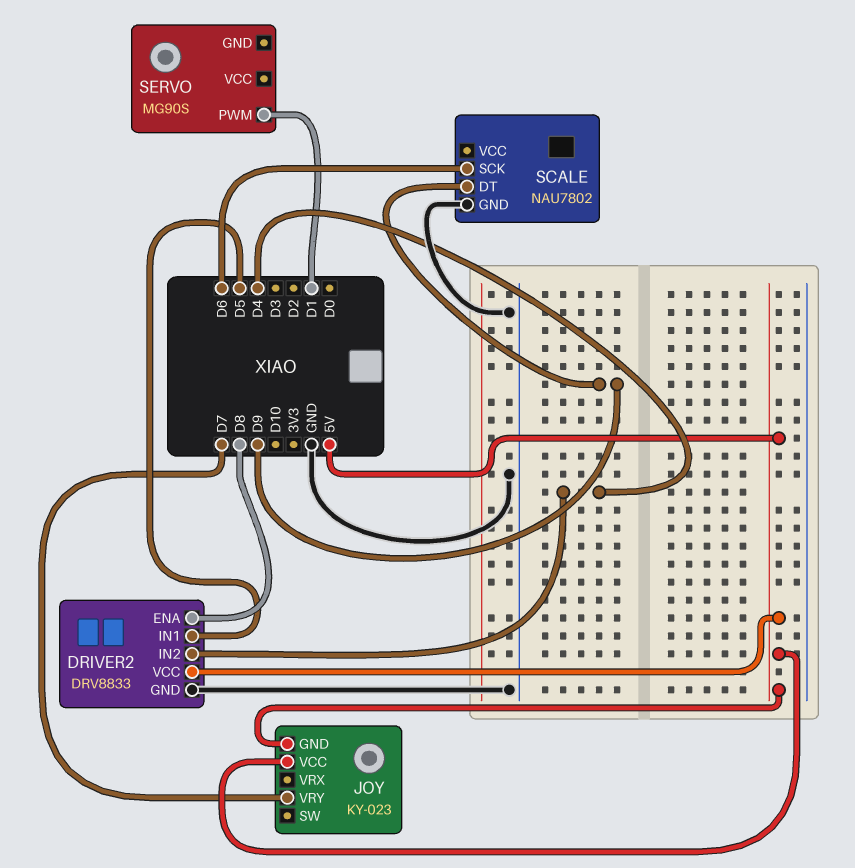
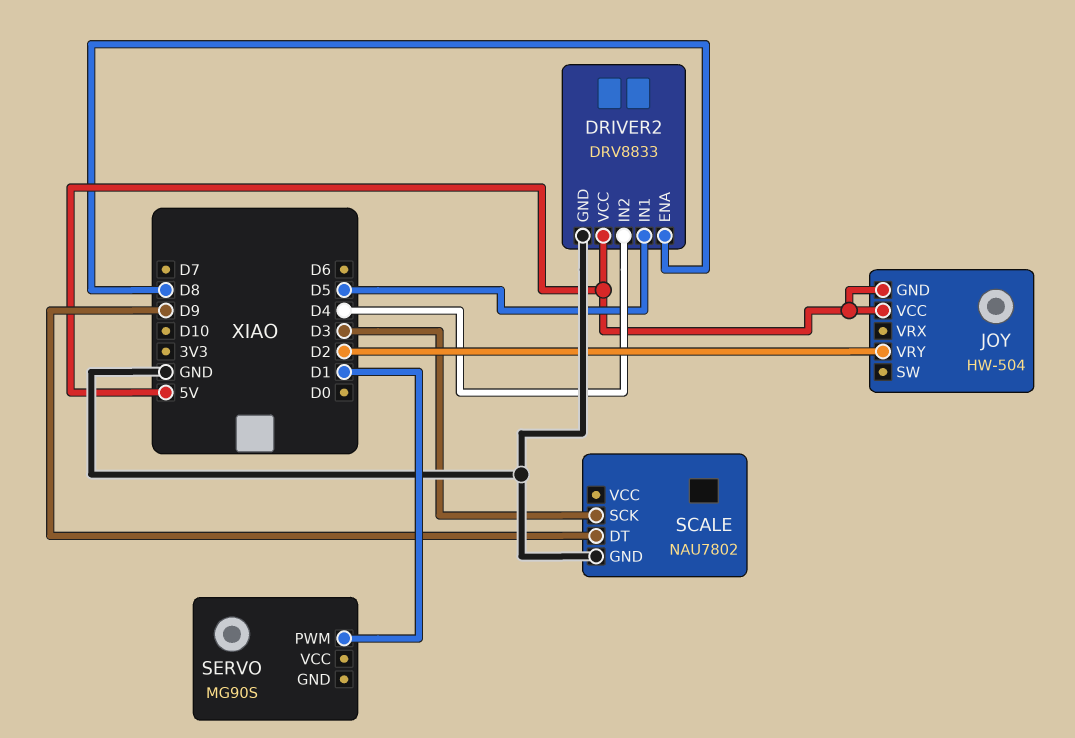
JOY: KY-023 -> HW-504
JOY pin VRY: D7 -> D2
SCALE pin SCK: D6 -> D3

